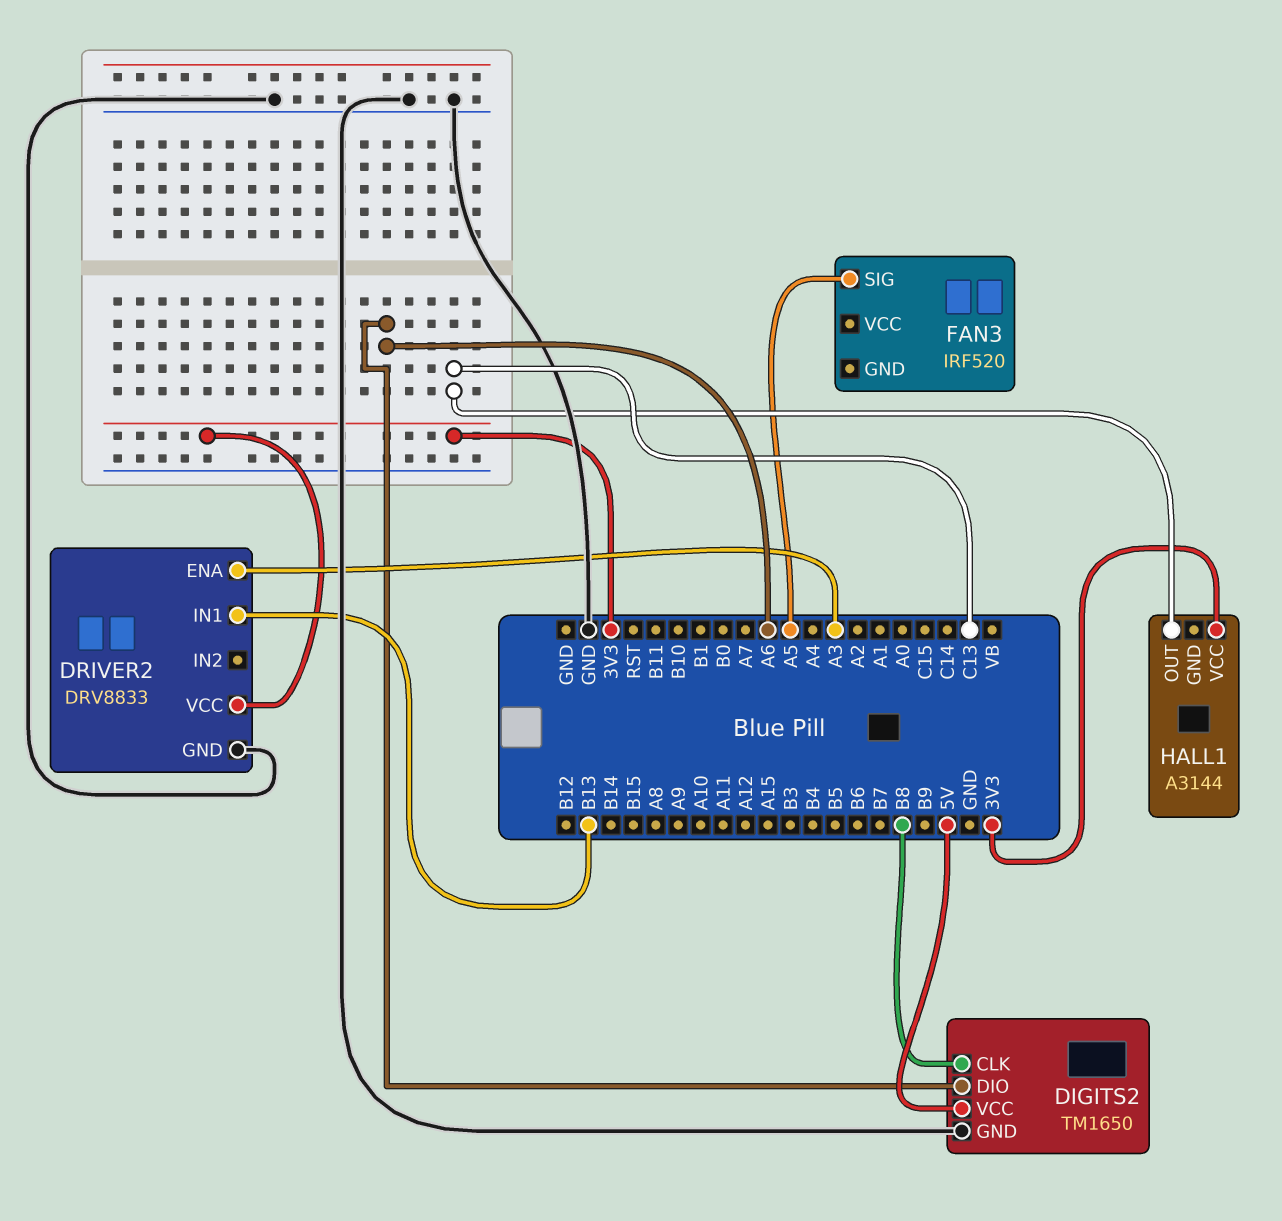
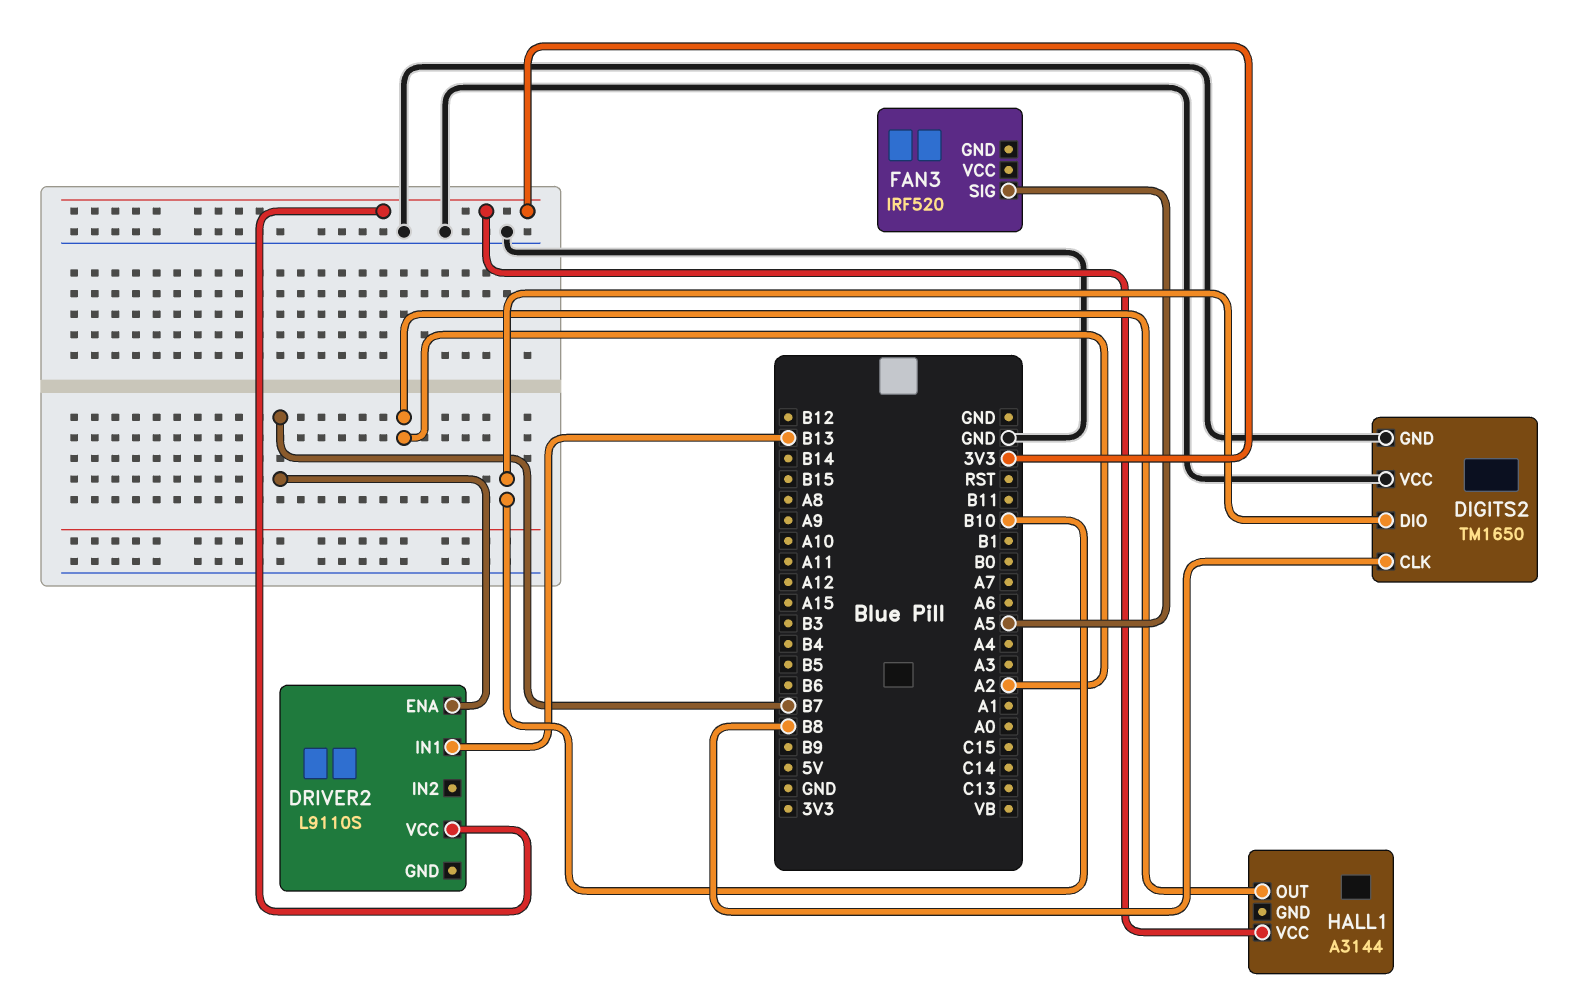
DIGITS2 pin DIO: A6 -> B10
DIGITS2 pin VCC: 5V -> GND
DRIVER2: DRV8833 -> L9110S
DRIVER2 pin ENA: A3 -> B7
DRIVER2 pin GND: GND -> none
HALL1 pin OUT: C13 -> A2

